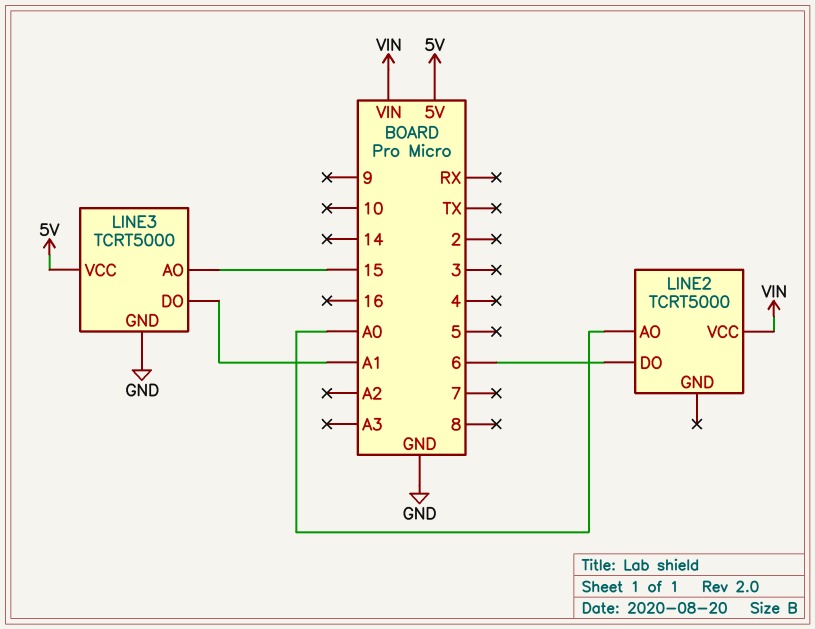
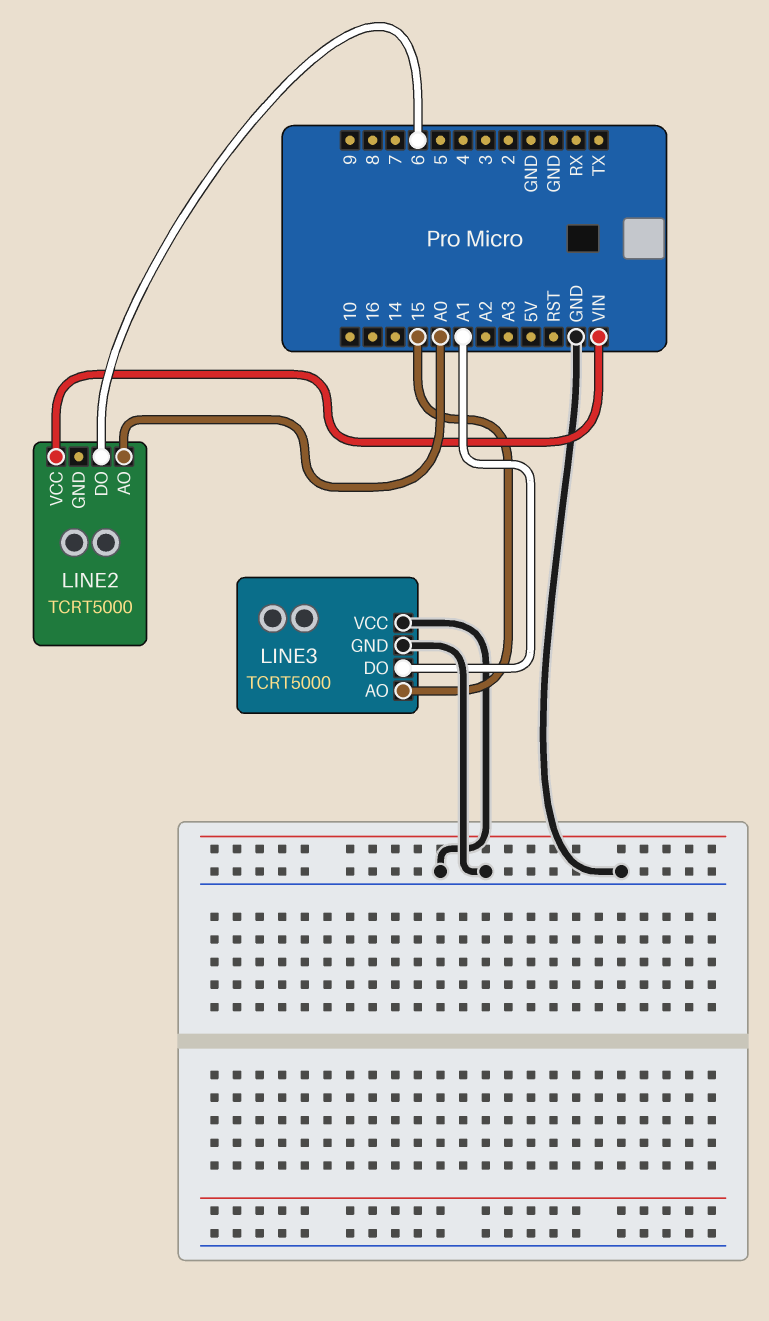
LINE3 pin VCC: 5V -> GND

